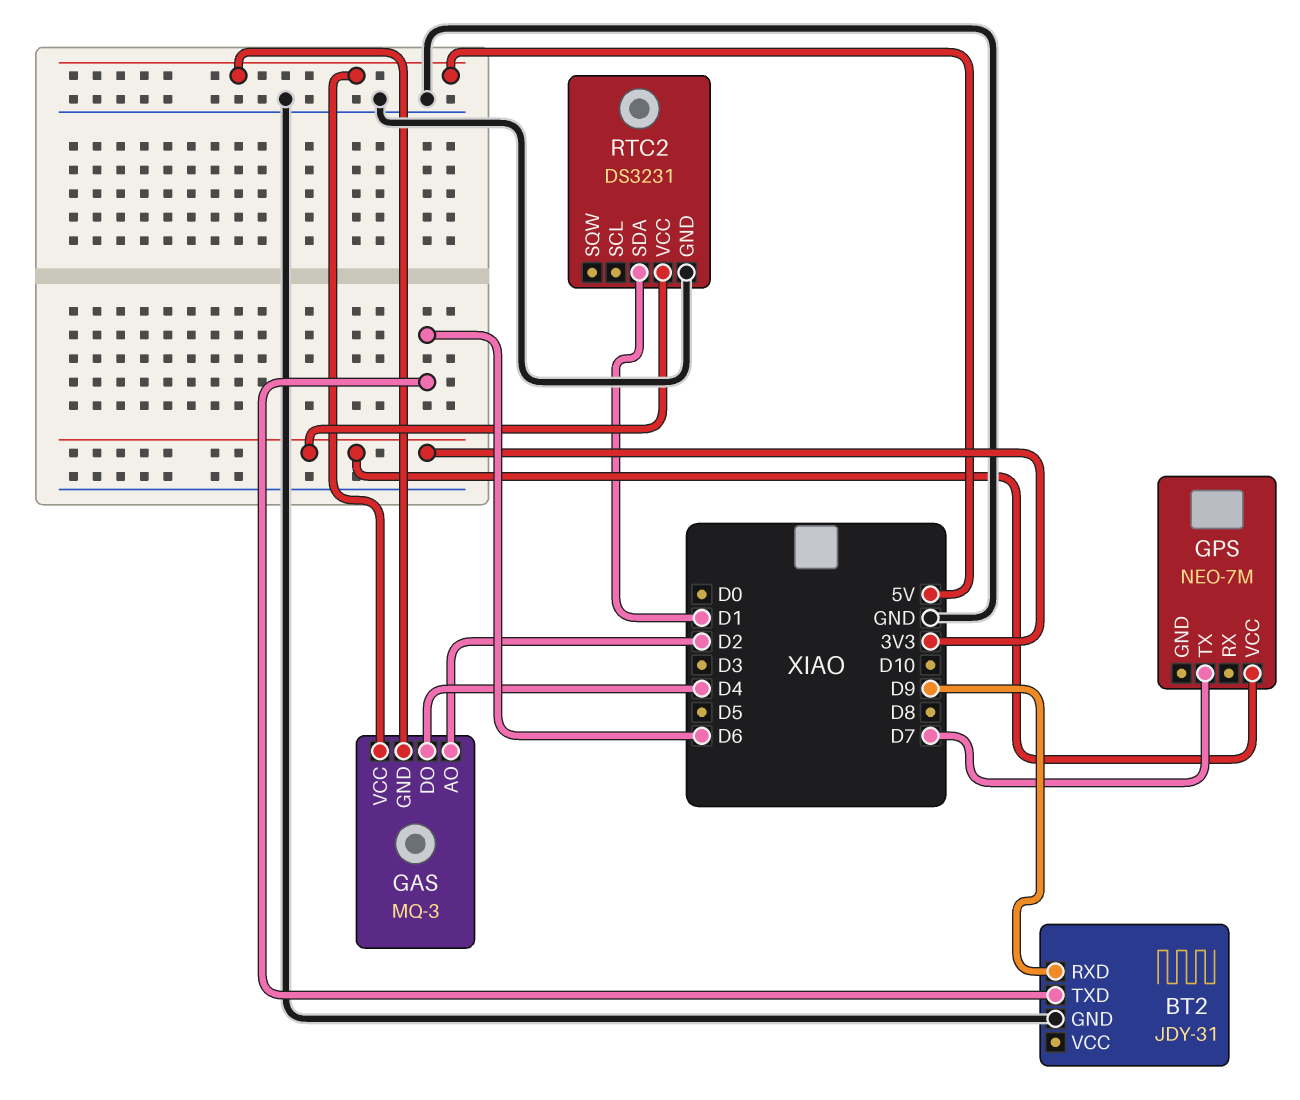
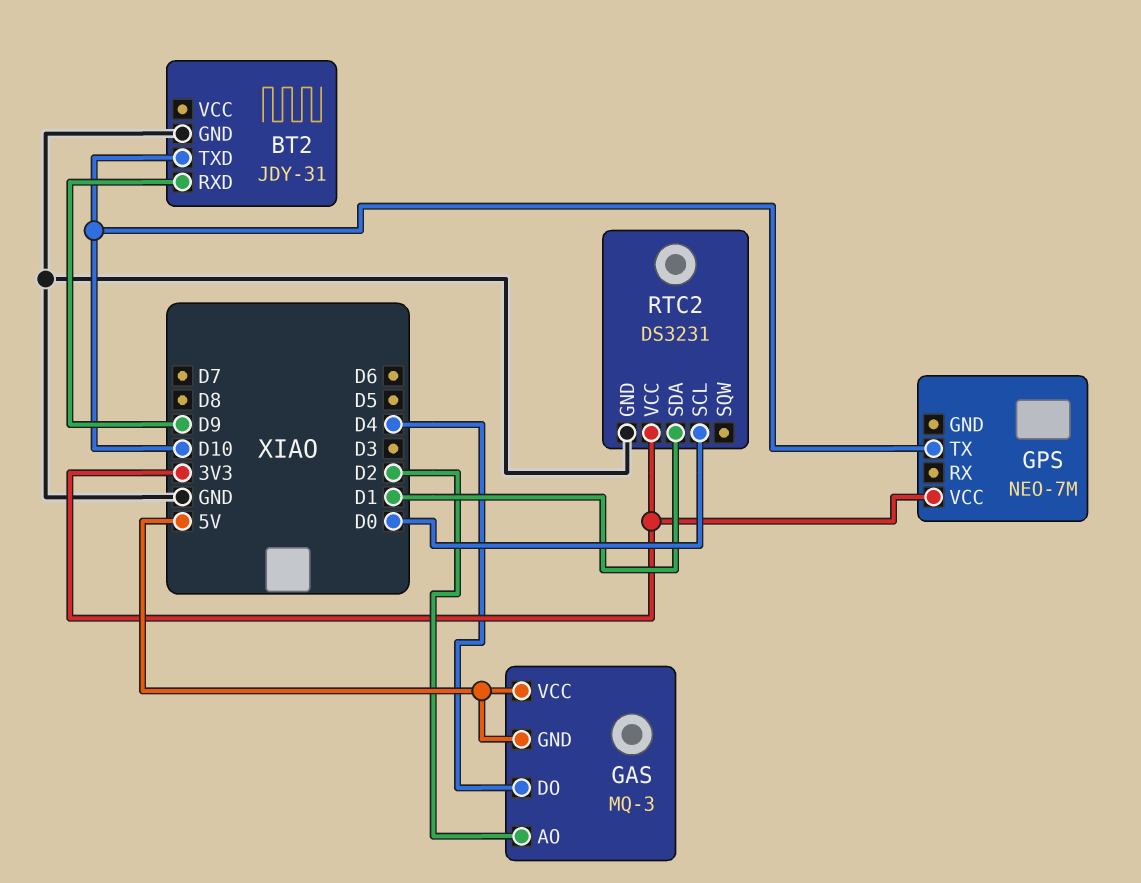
BT2 pin TXD: D6 -> D10
GPS pin TX: D7 -> D10
RTC2 pin SCL: none -> D0

